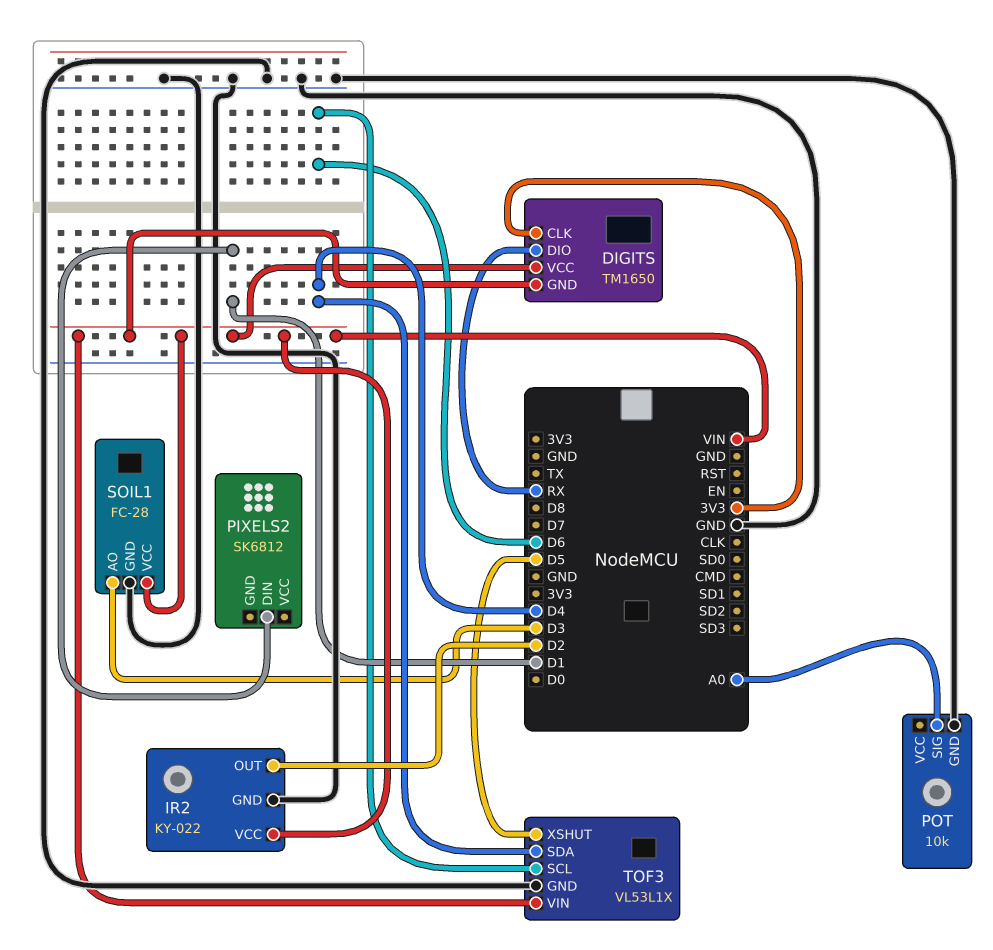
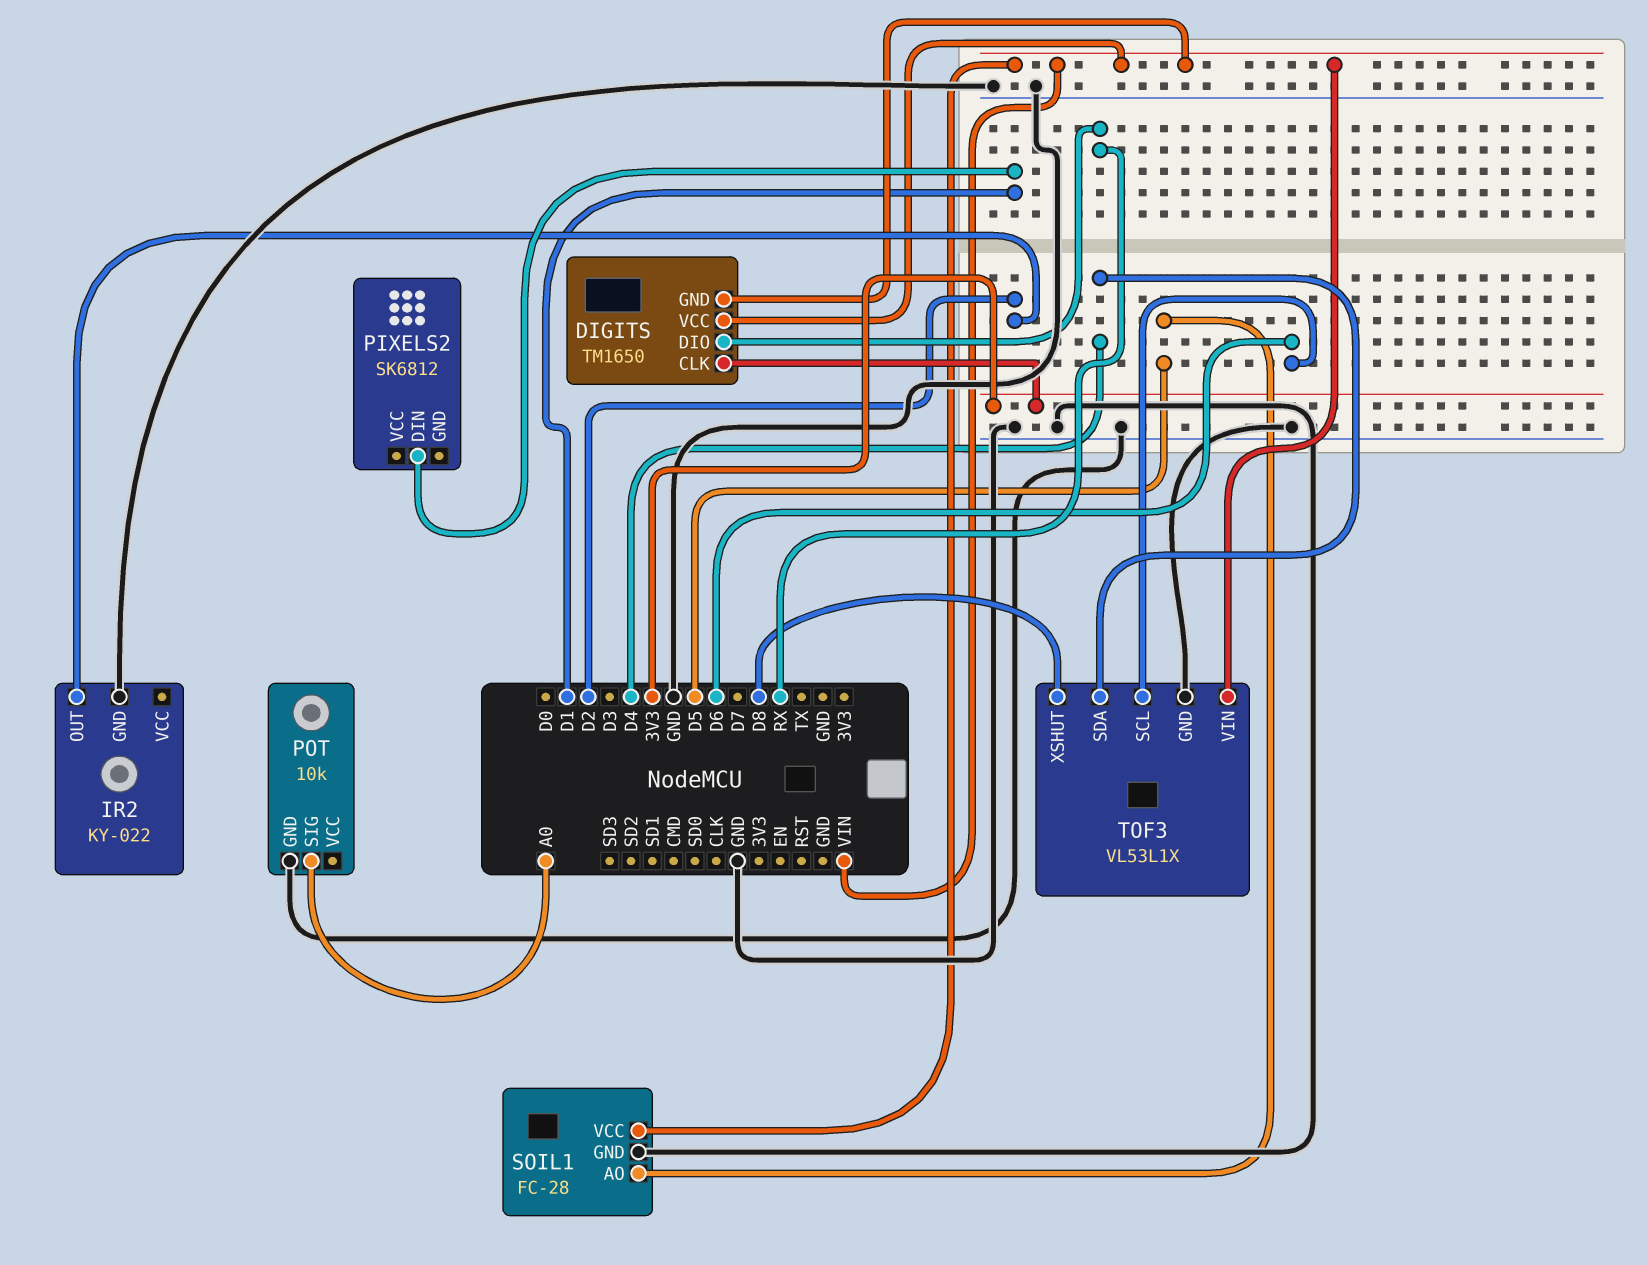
IR2 pin VCC: VIN -> none
SOIL1 pin AO: D3 -> D5
TOF3 pin XSHUT: D5 -> D8

